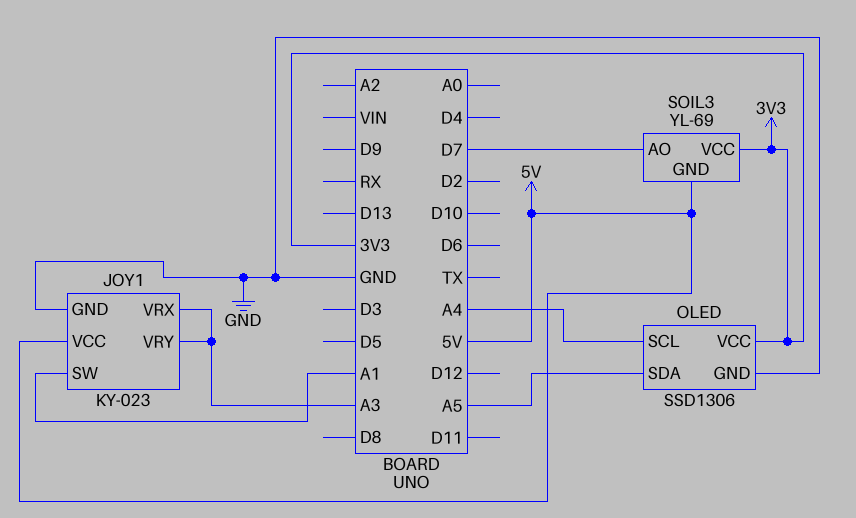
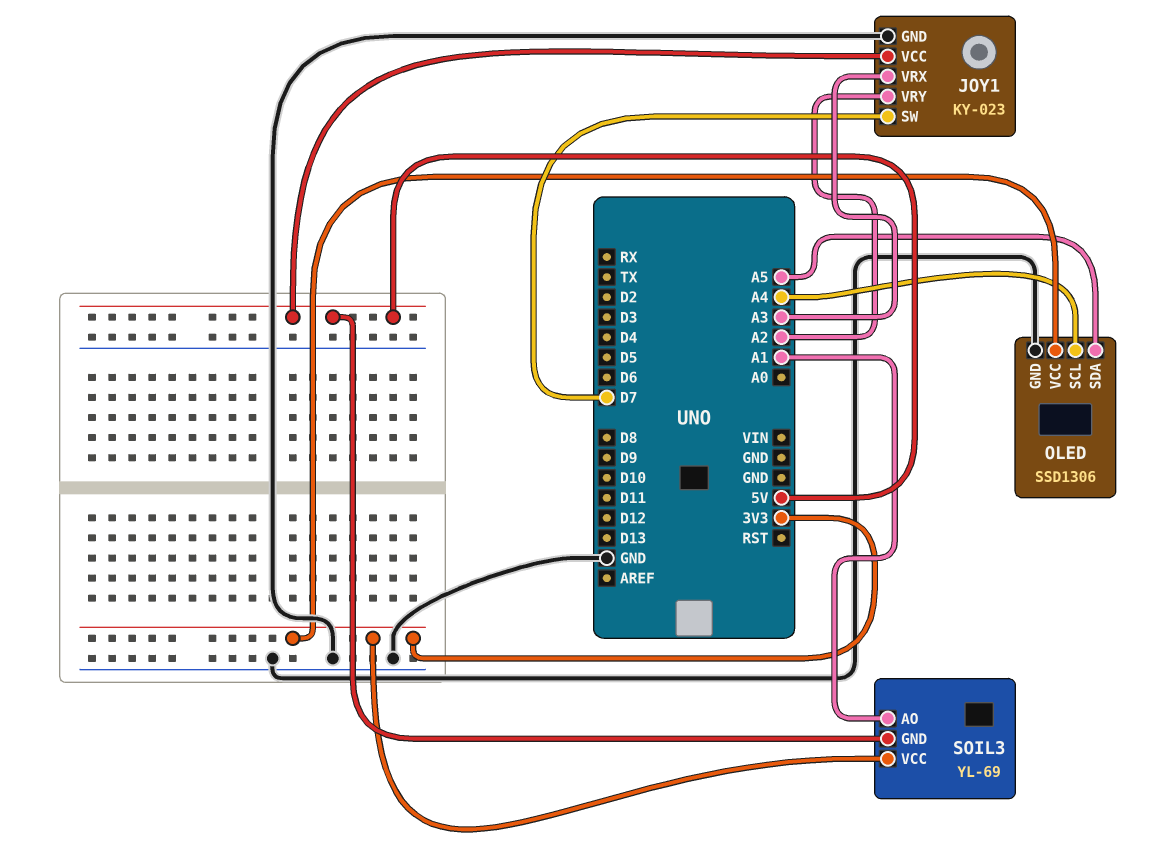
JOY1 pin SW: A1 -> D7
JOY1 pin VRY: A3 -> A2
SOIL3 pin AO: D7 -> A1

